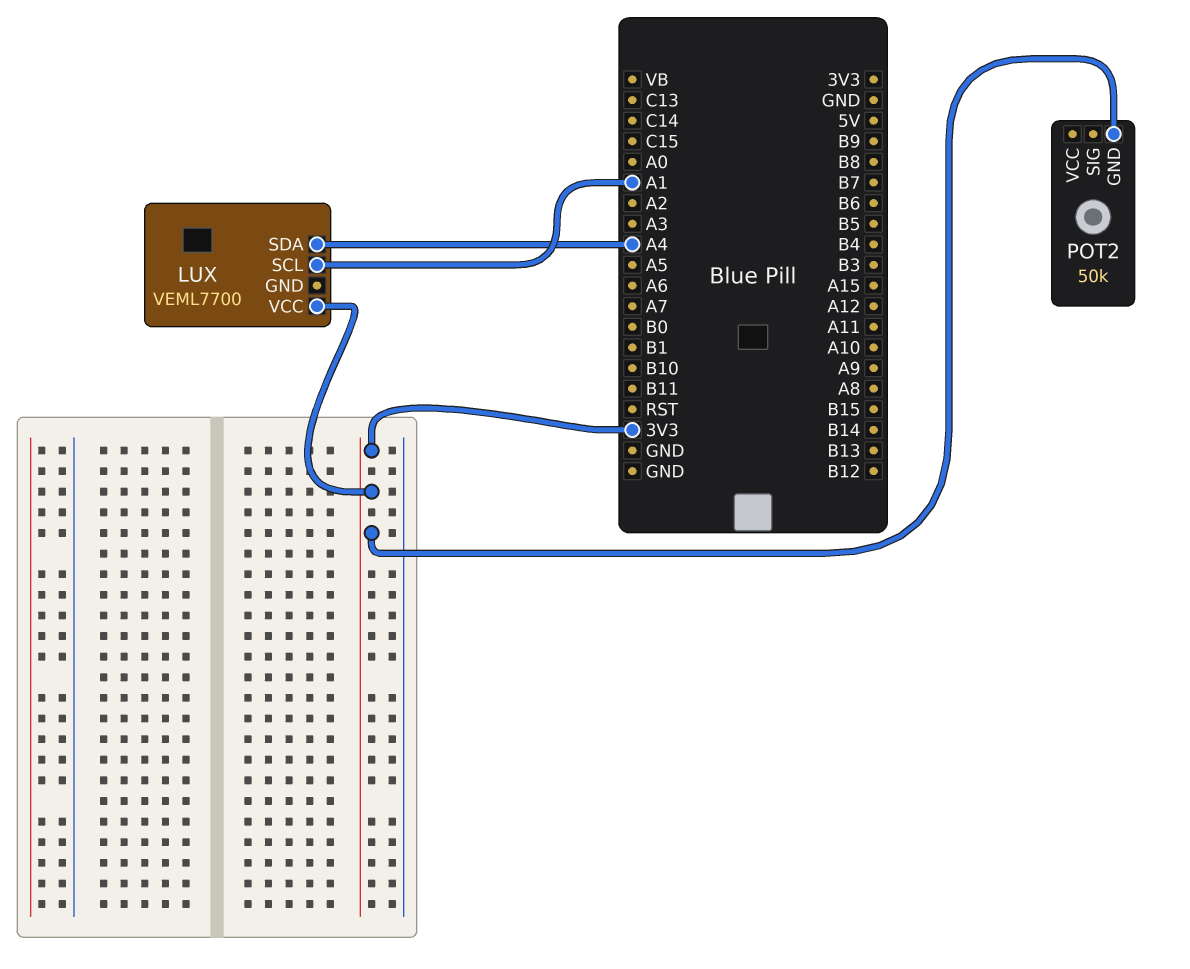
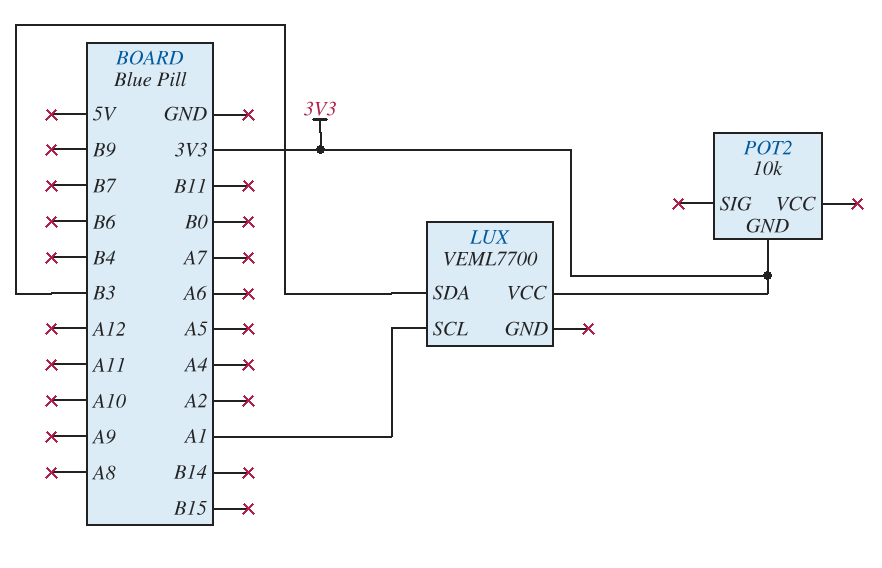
LUX pin SDA: A4 -> B3
POT2: 50k -> 10k

